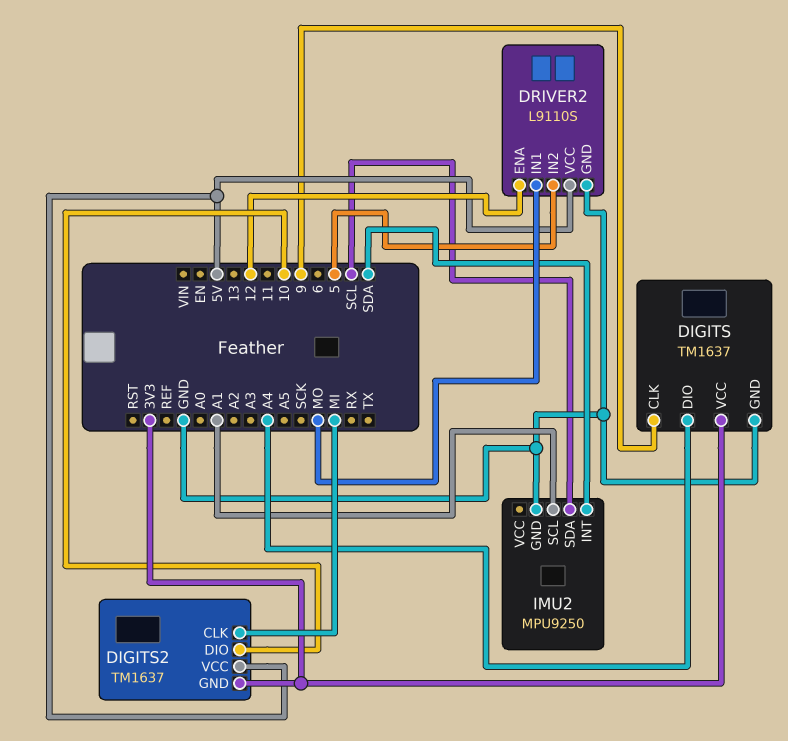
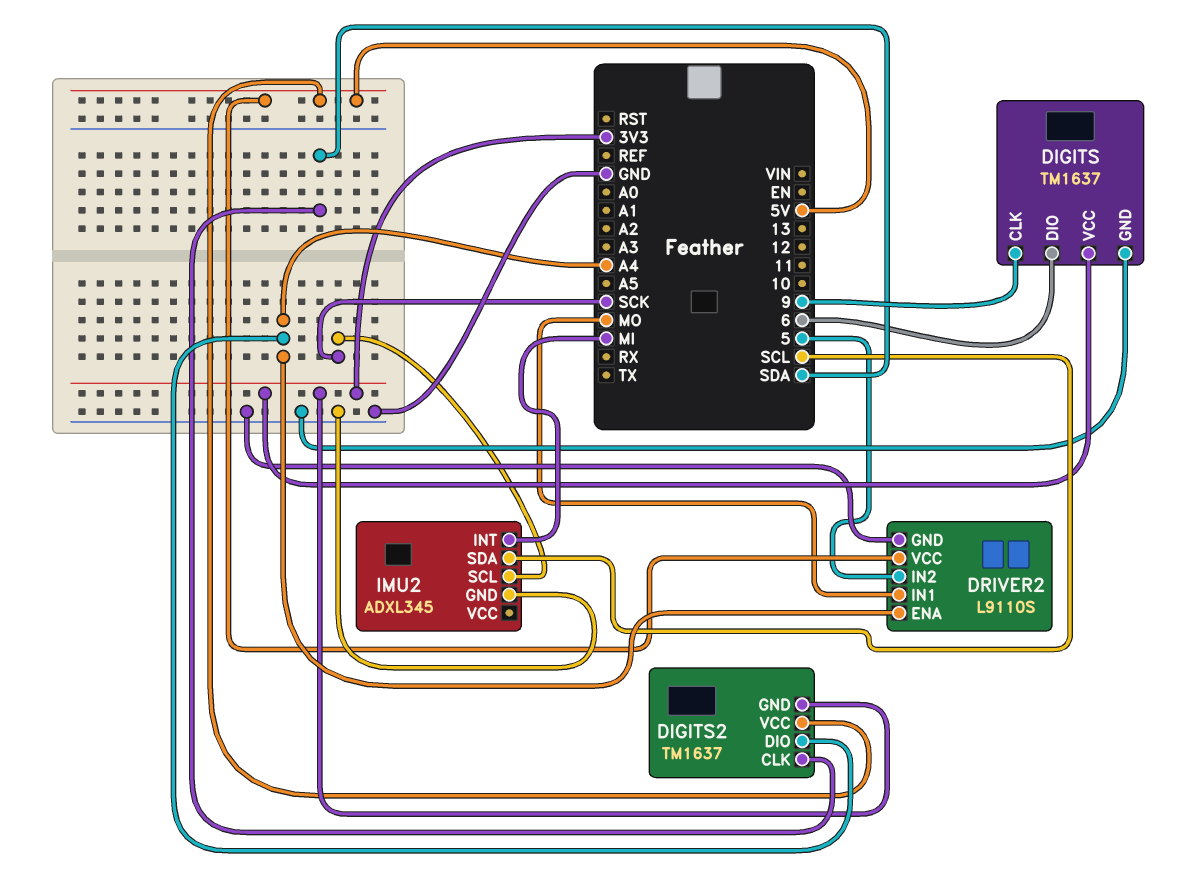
DIGITS pin DIO: A4 -> 6
DIGITS2 pin CLK: MI -> SDA
DIGITS2 pin DIO: 10 -> A4
DRIVER2 pin ENA: 12 -> A4
IMU2: MPU9250 -> ADXL345
IMU2 pin INT: SDA -> MI
IMU2 pin SCL: A1 -> SCK

